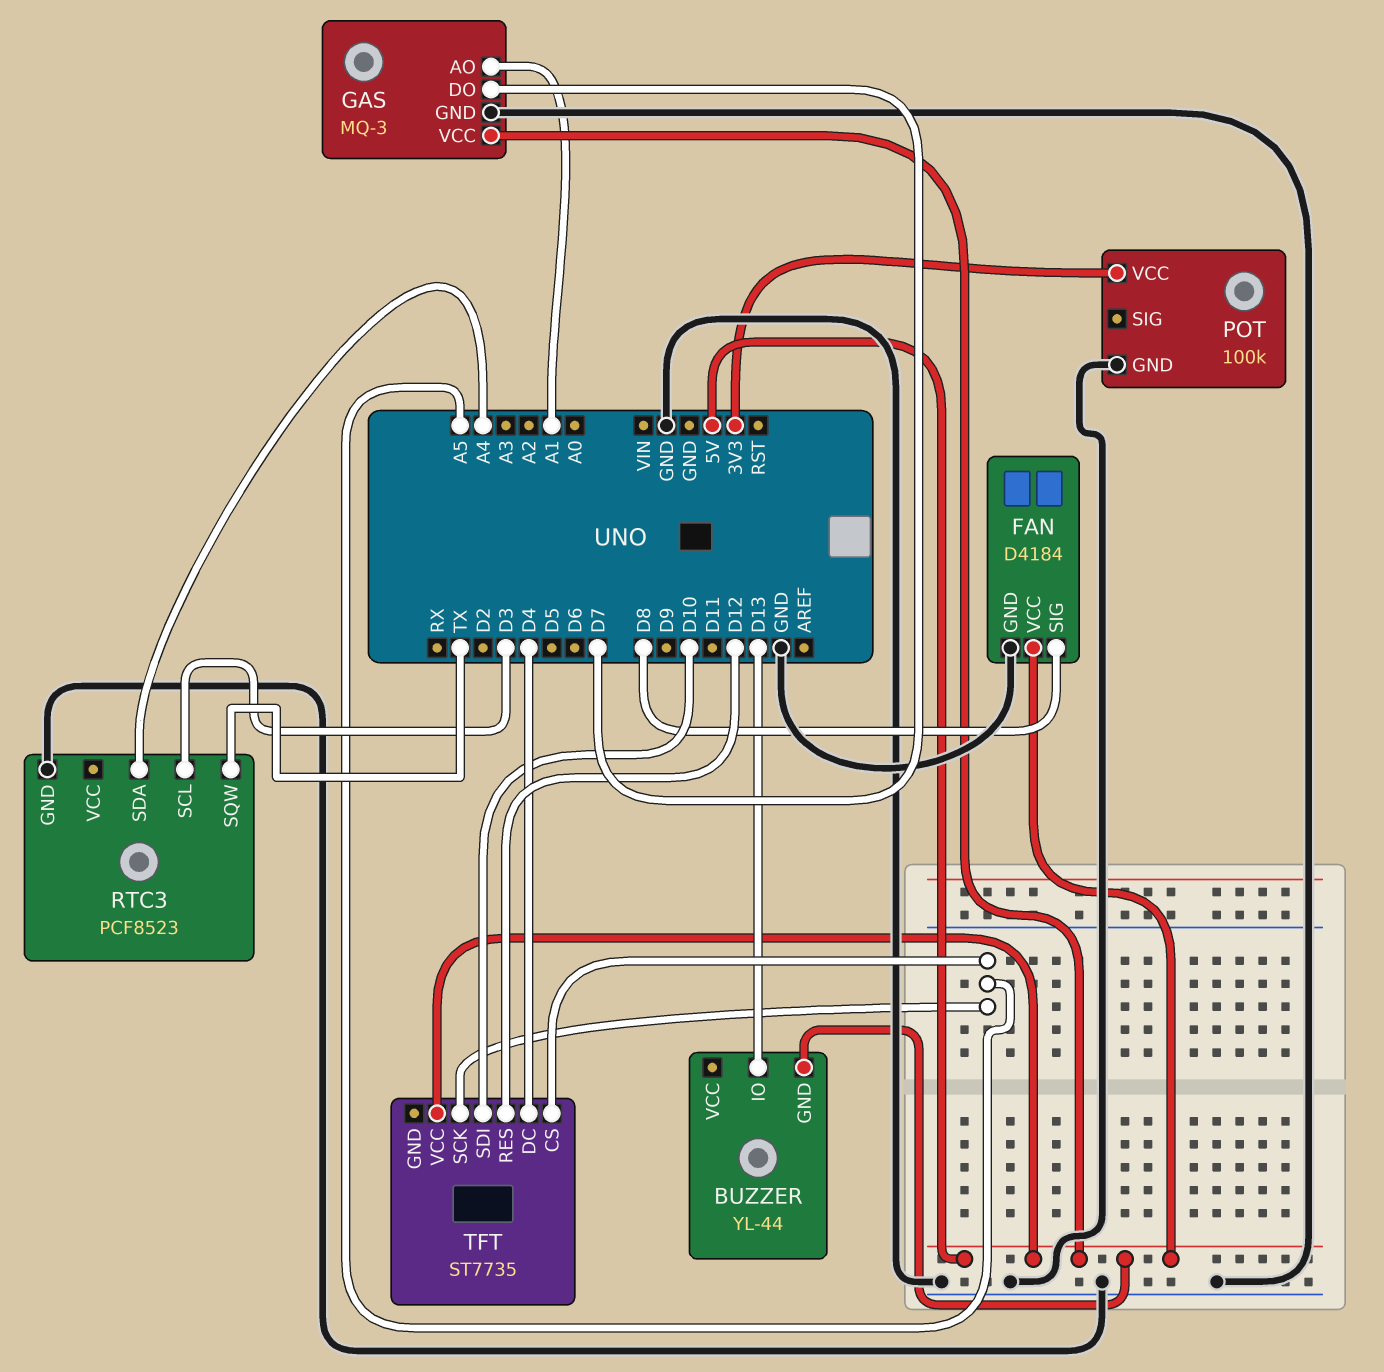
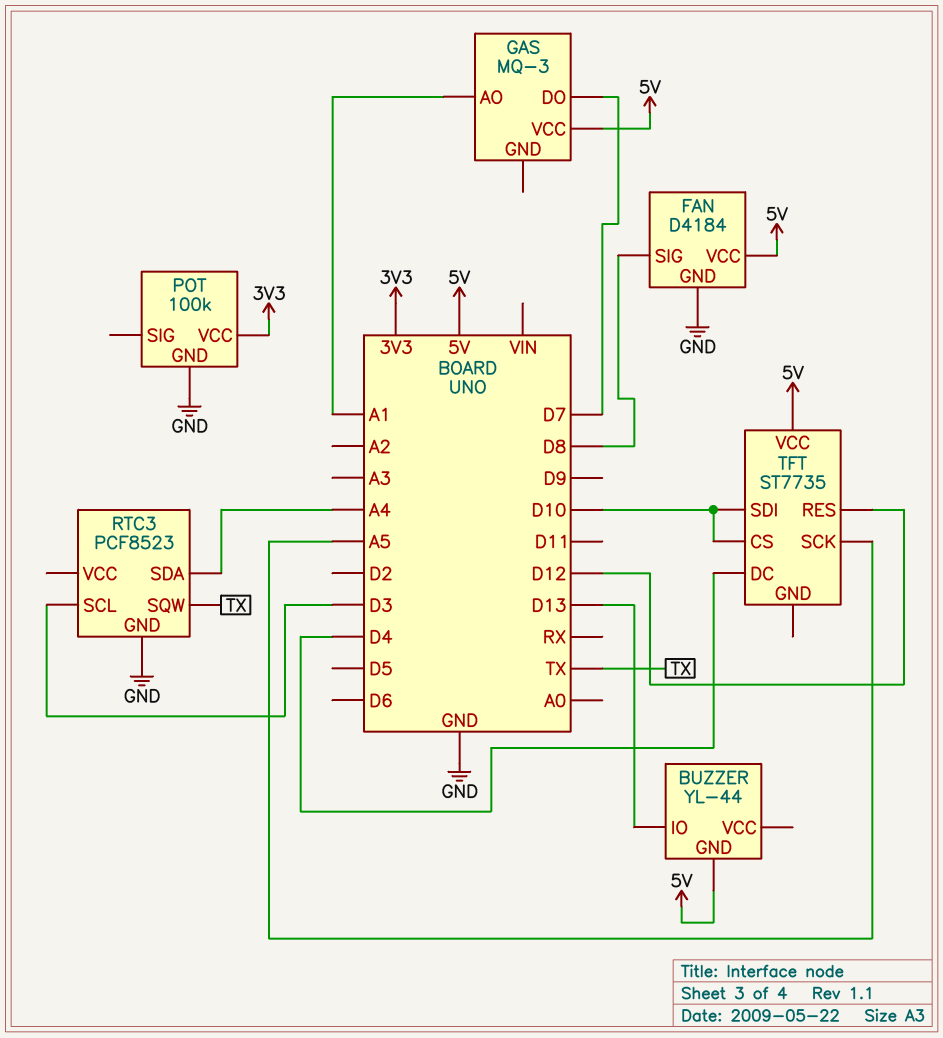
GAS pin GND: GND -> none
TFT pin CS: A5 -> D10

